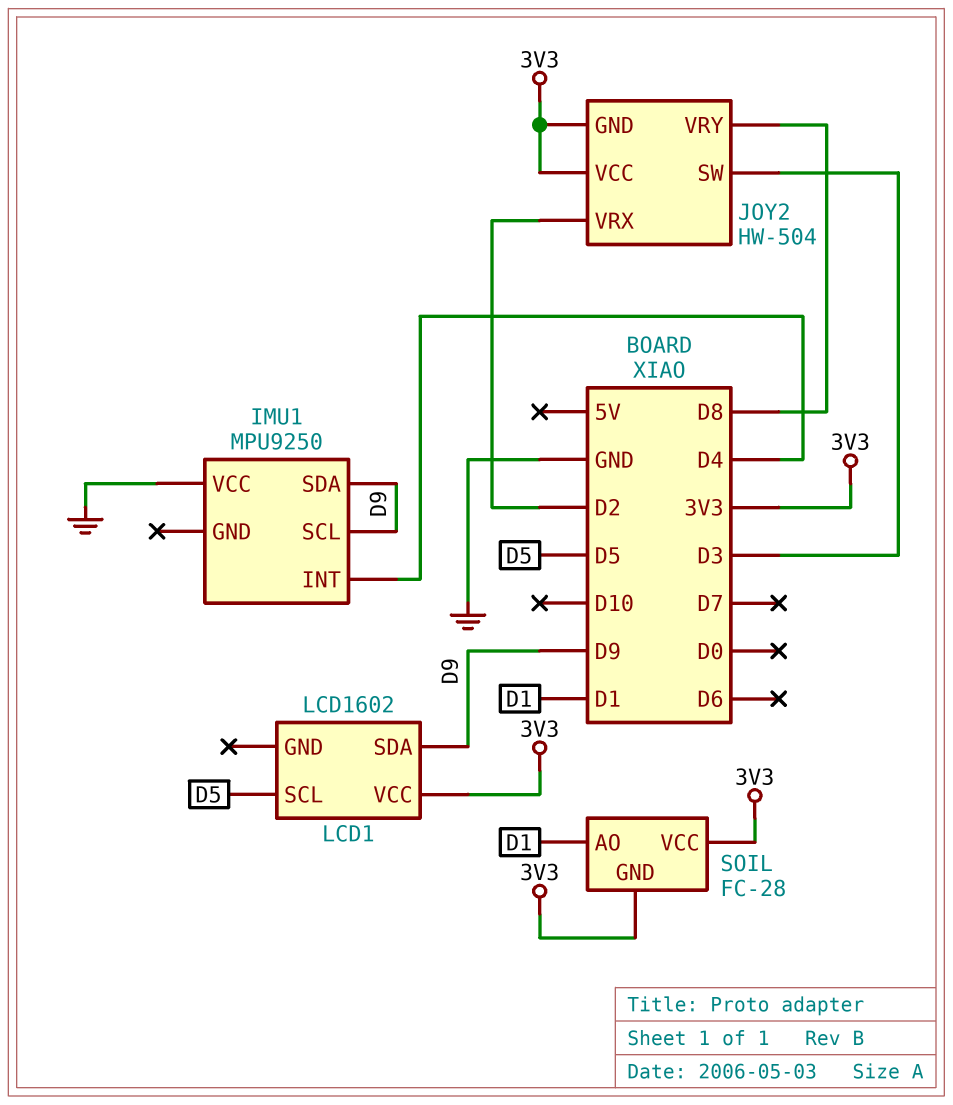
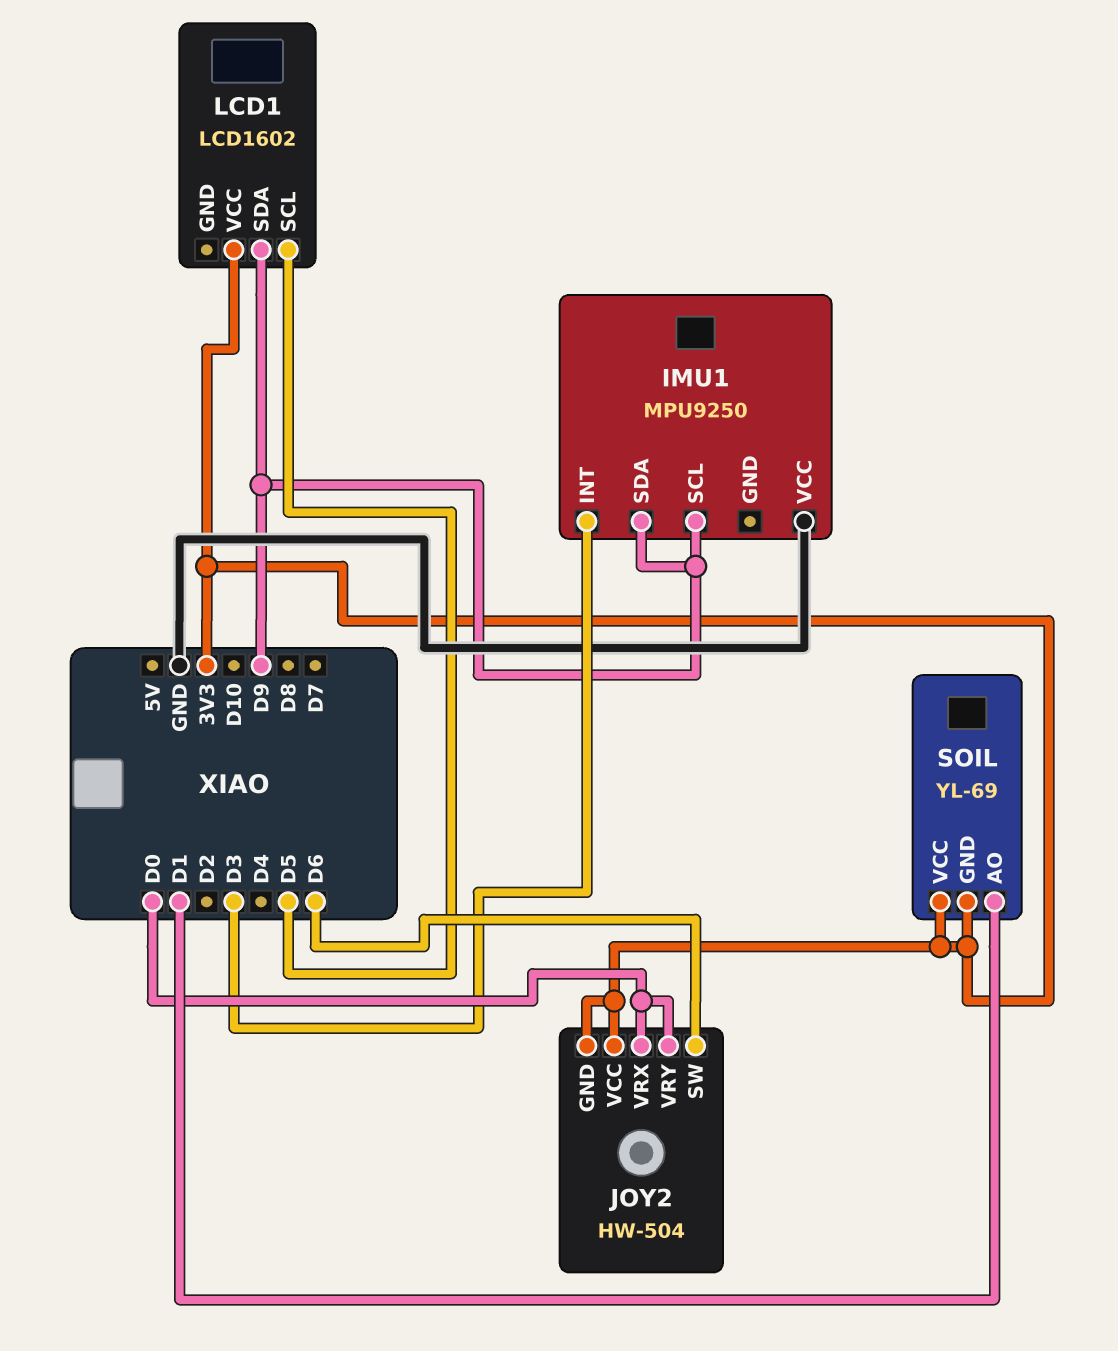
IMU1 pin INT: D4 -> D3
JOY2 pin SW: D3 -> D6
JOY2 pin VRX: D2 -> D0
JOY2 pin VRY: D8 -> D0
SOIL: FC-28 -> YL-69

